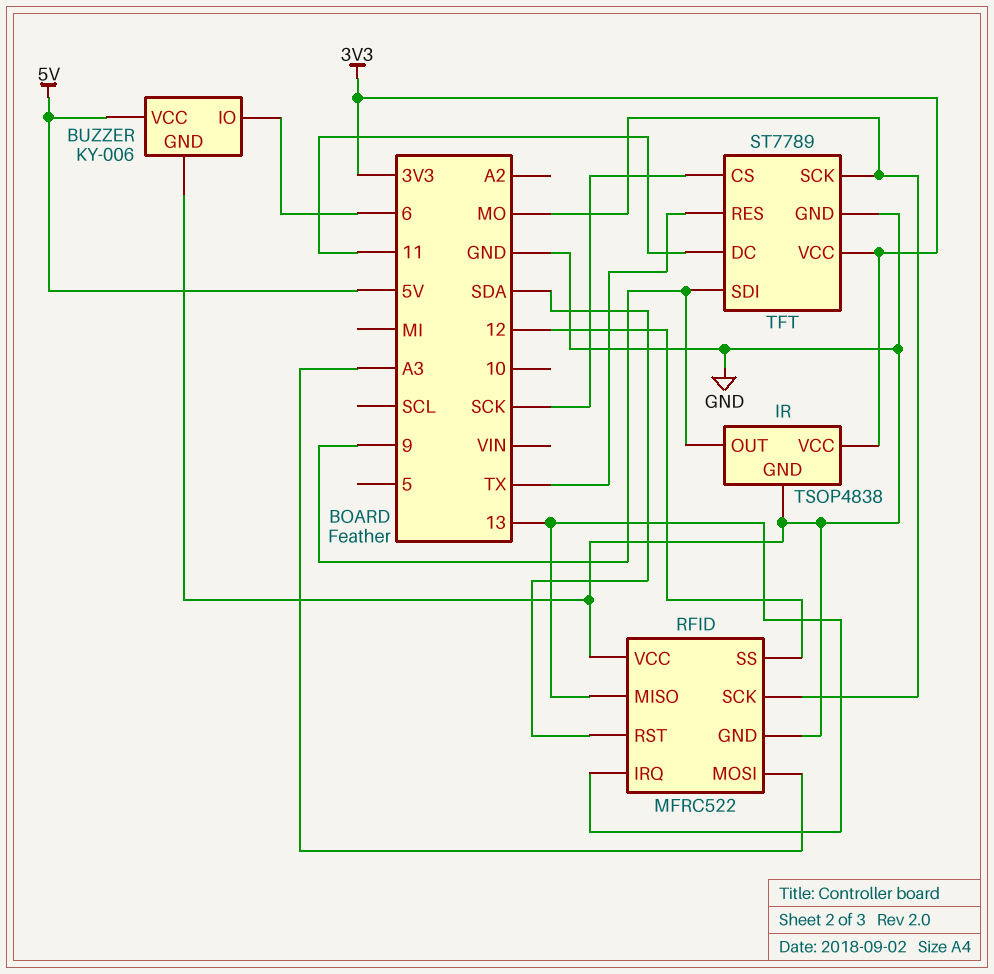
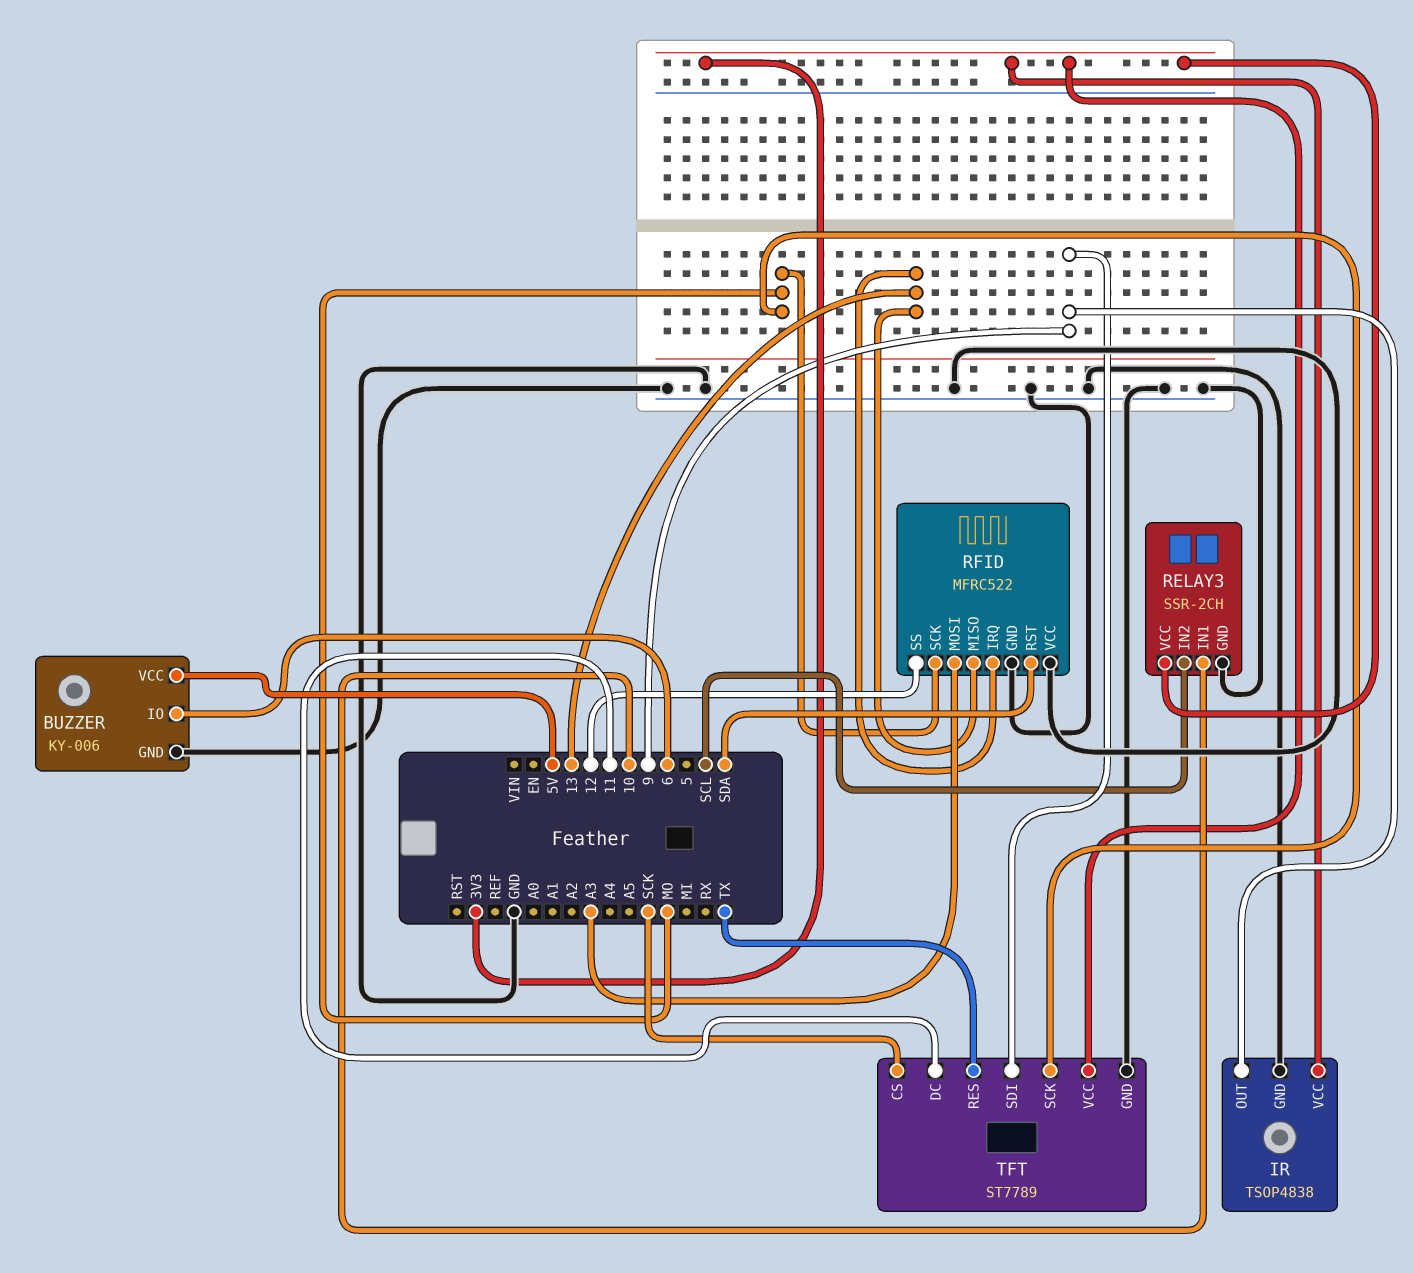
RELAY3: none -> SSR-2CH
RELAY3 pin GND: none -> GND
RELAY3 pin IN1: none -> 10
RELAY3 pin IN2: none -> SCL
RELAY3 pin VCC: none -> 3V3

